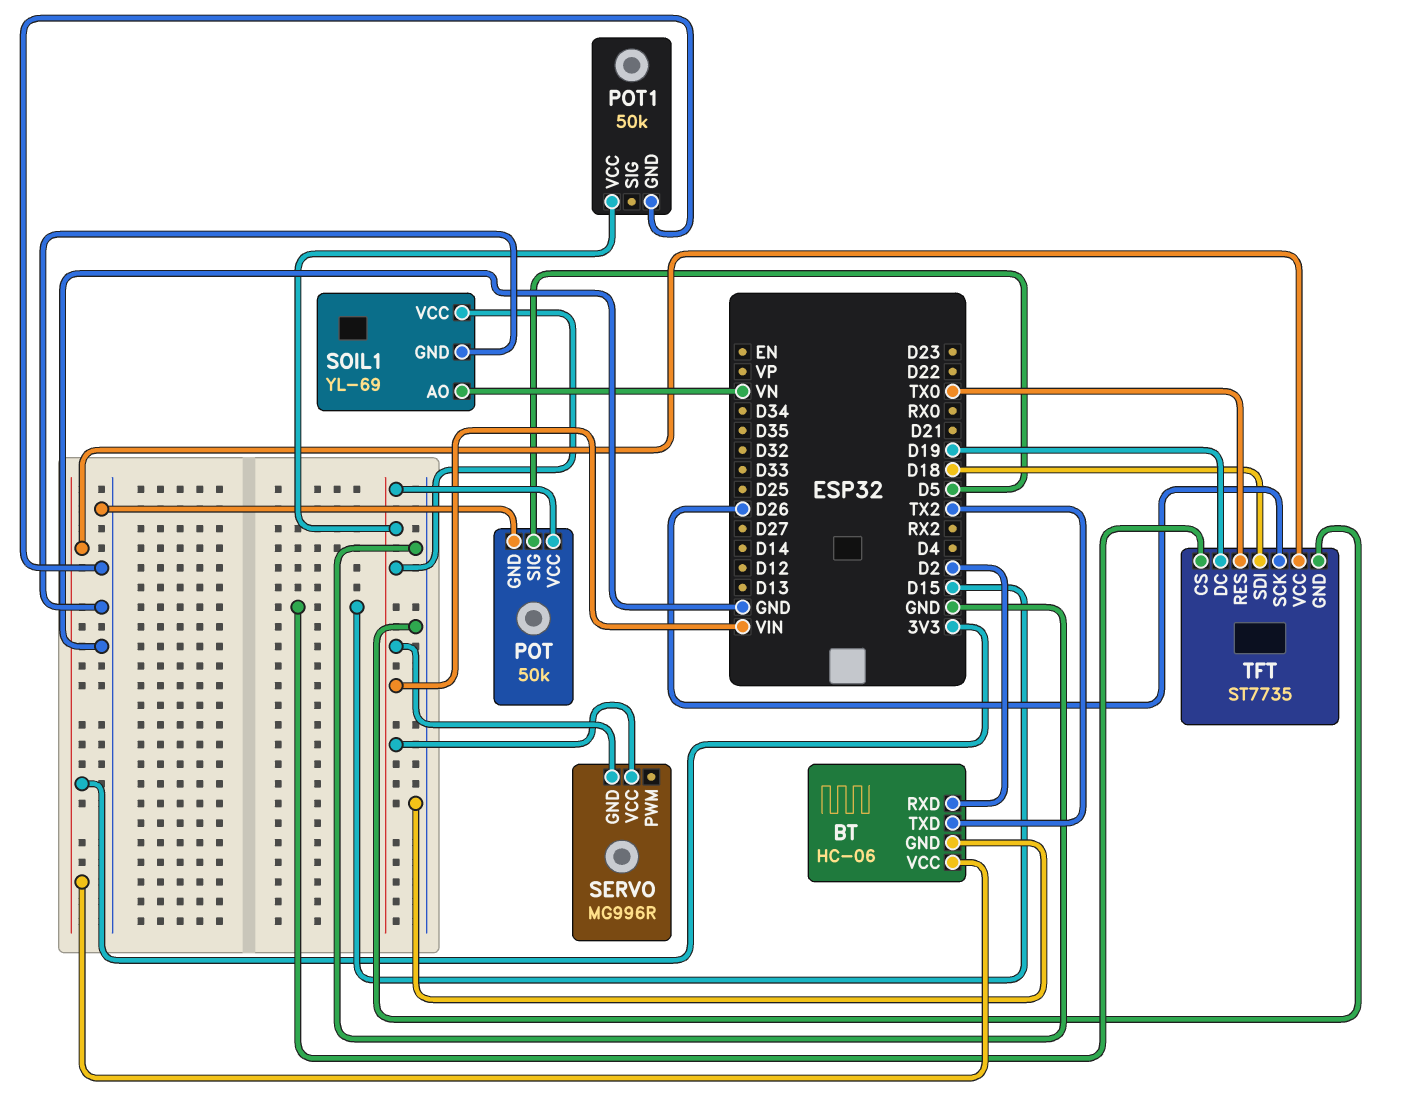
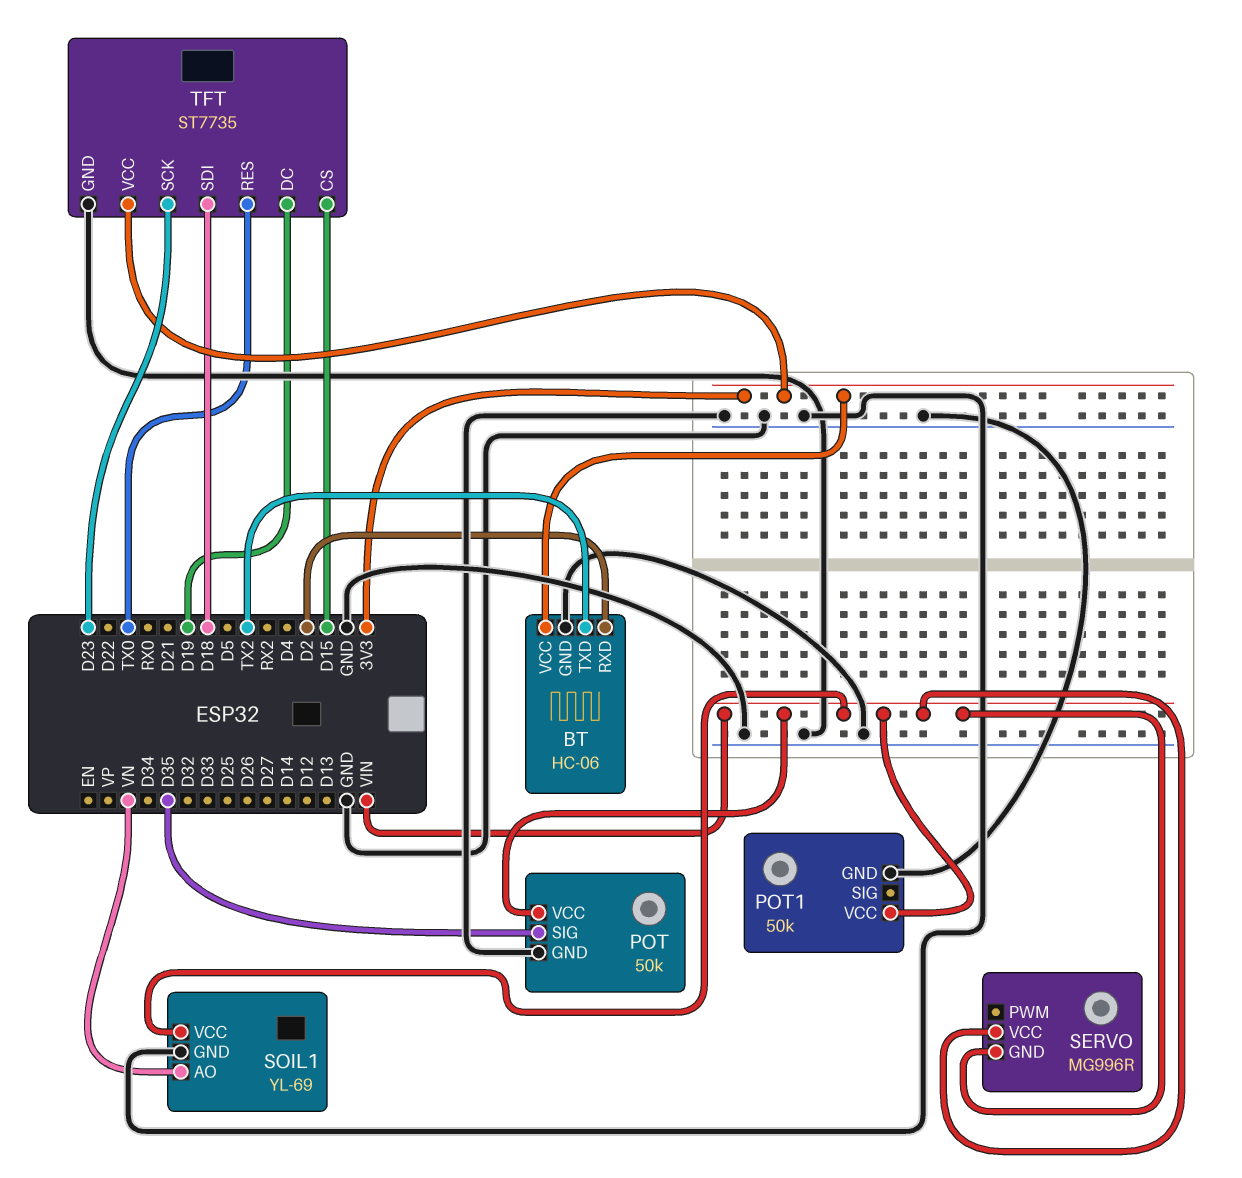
POT pin SIG: D5 -> D35
TFT pin SCK: D26 -> D23

